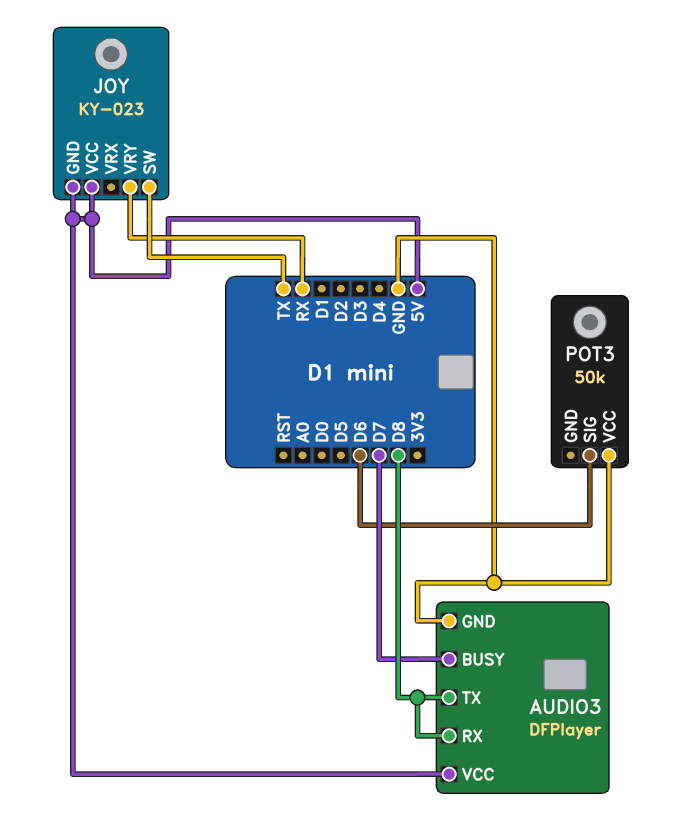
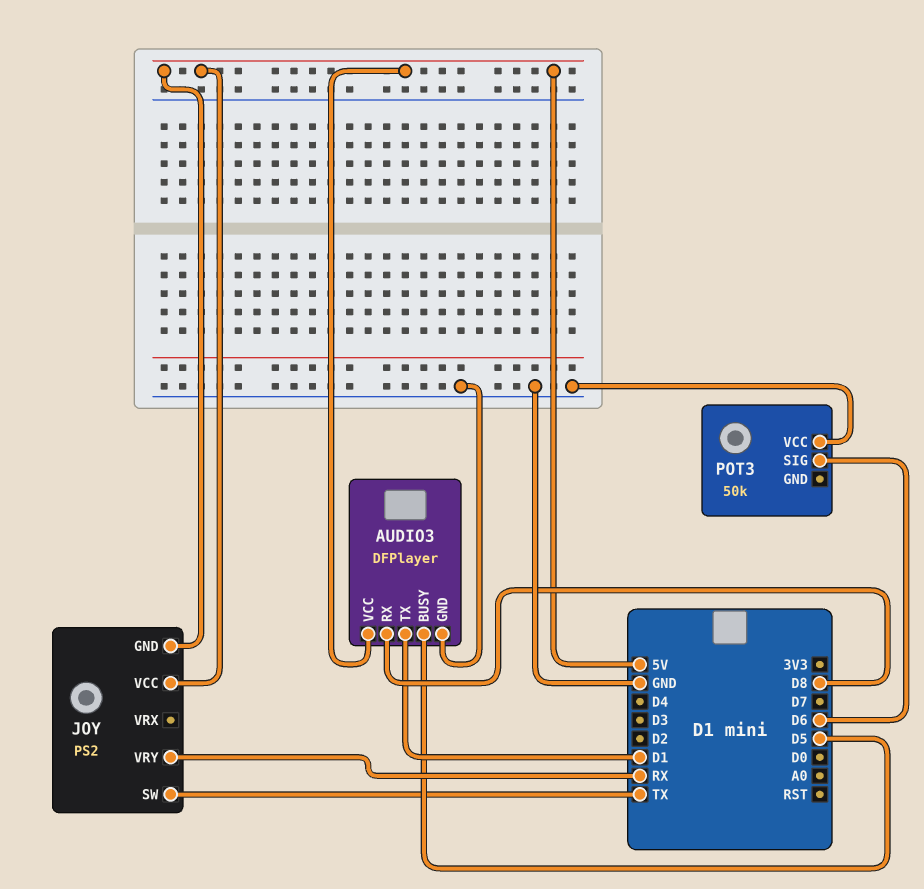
AUDIO3 pin BUSY: D7 -> D5
AUDIO3 pin TX: D8 -> D1
JOY: KY-023 -> PS2

